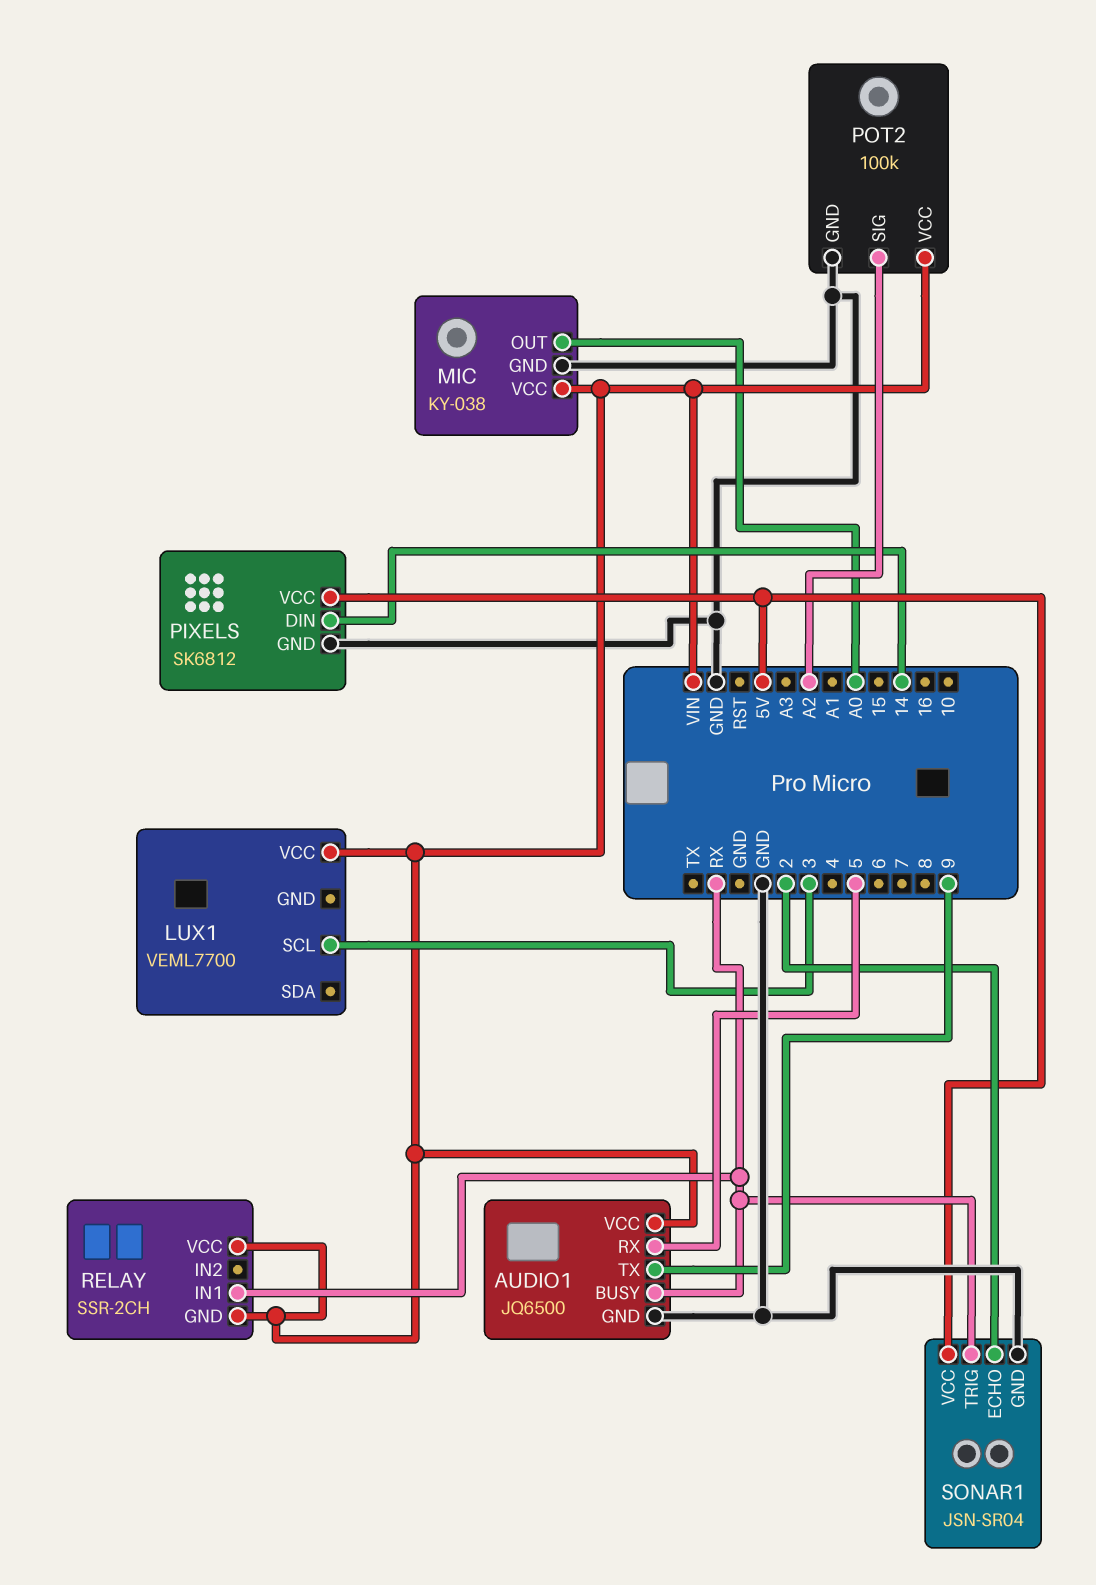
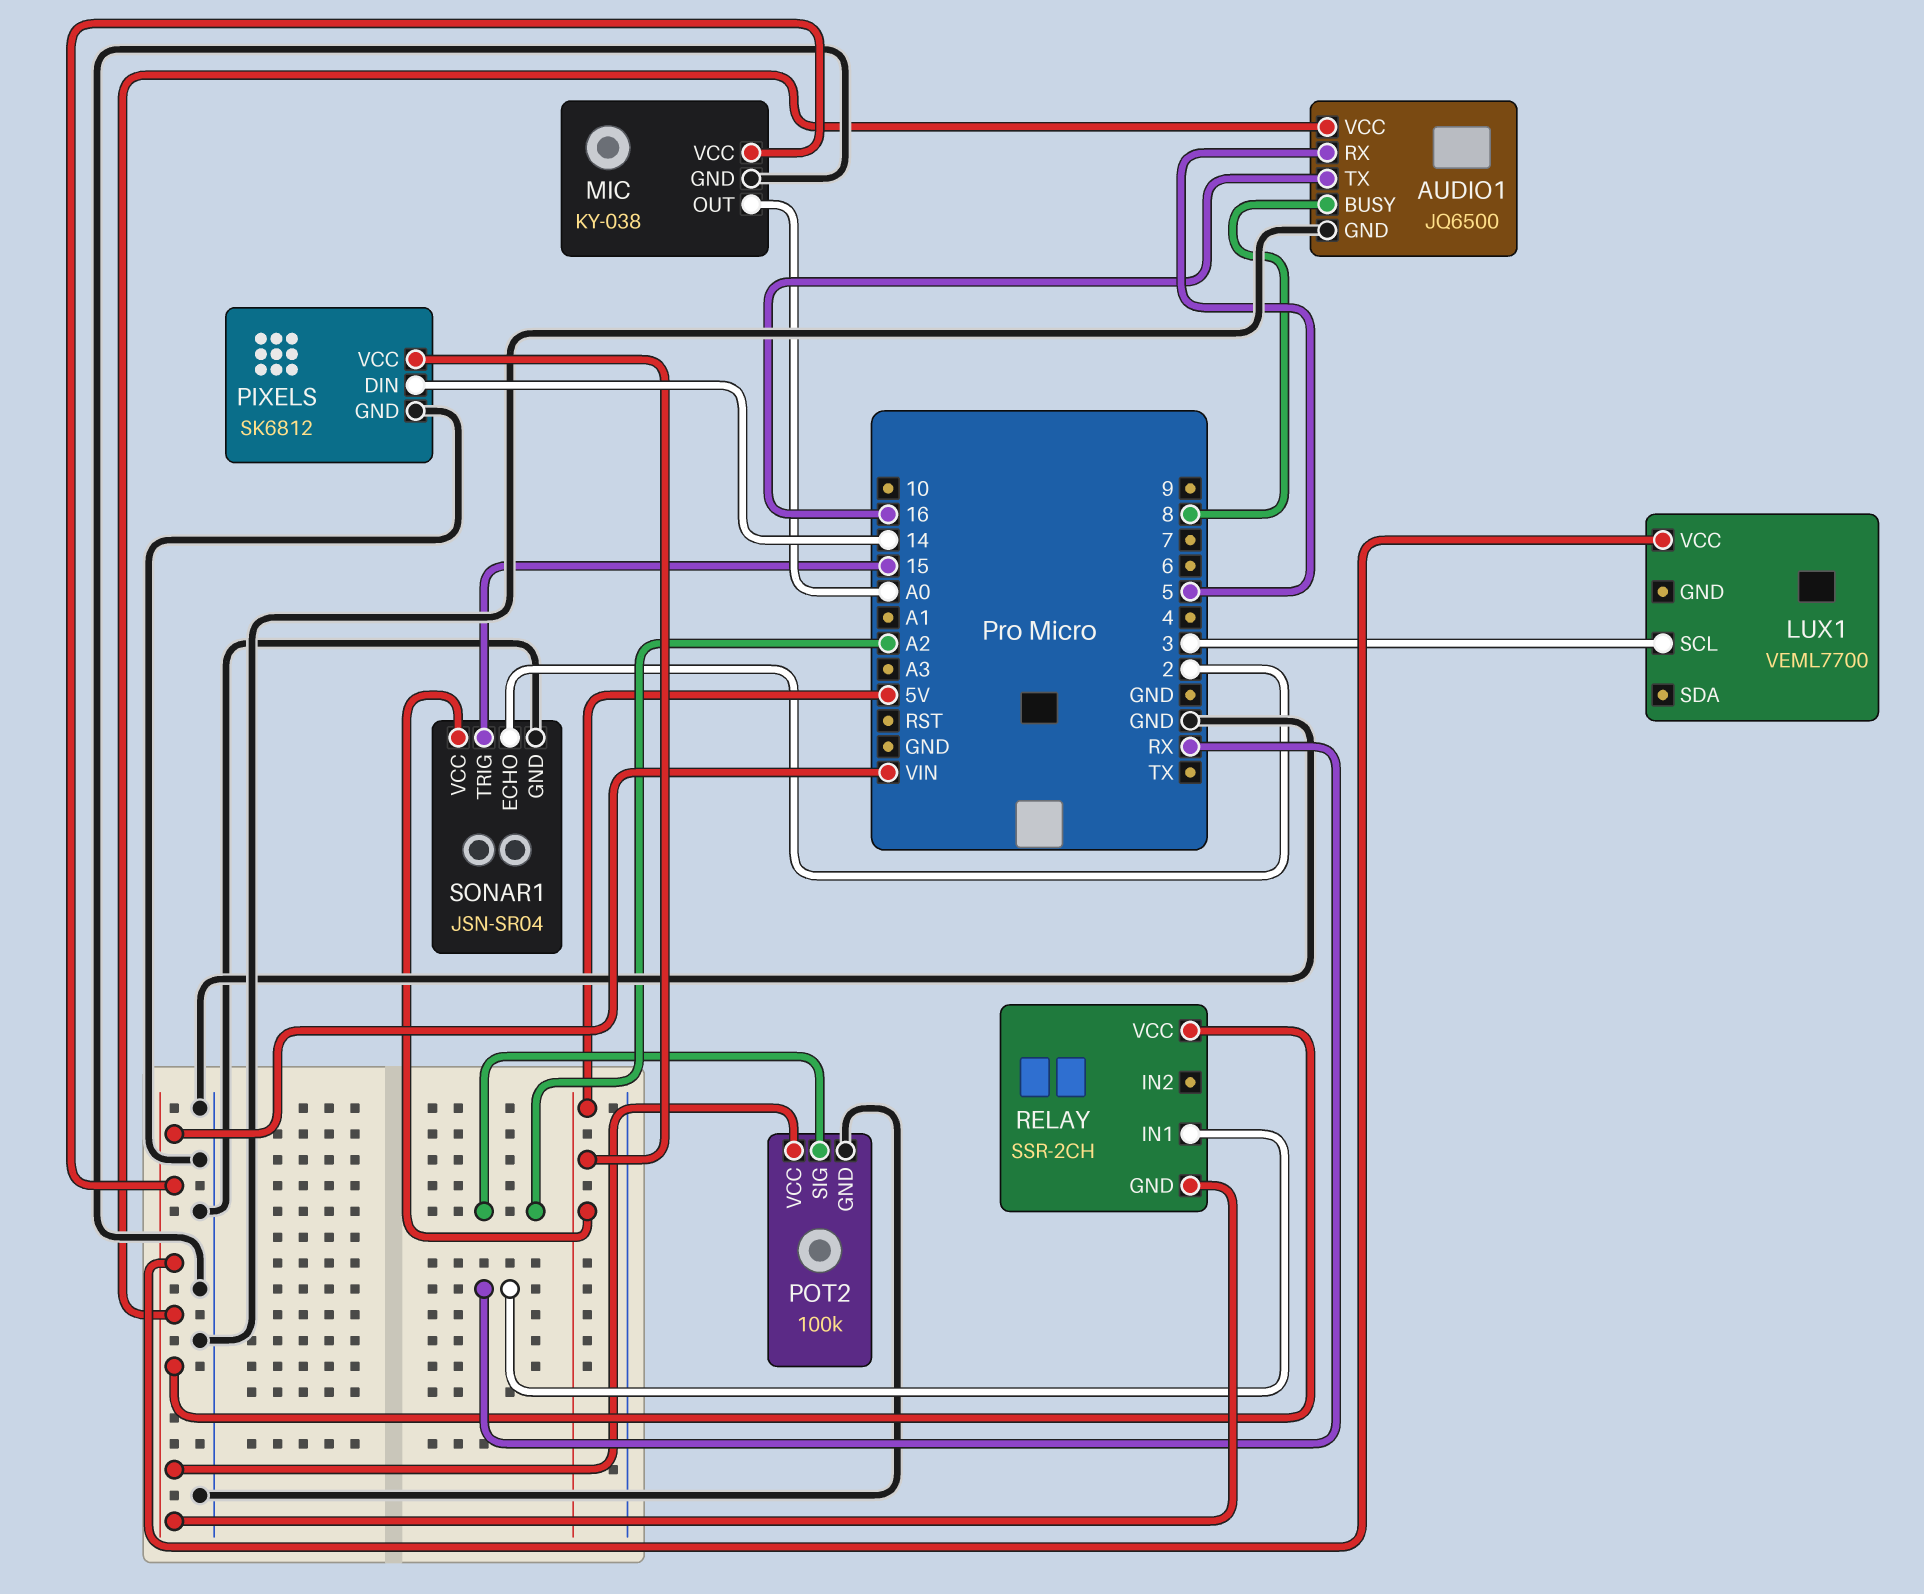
AUDIO1 pin BUSY: RX -> 8
AUDIO1 pin TX: 9 -> 16
SONAR1 pin TRIG: RX -> 15

